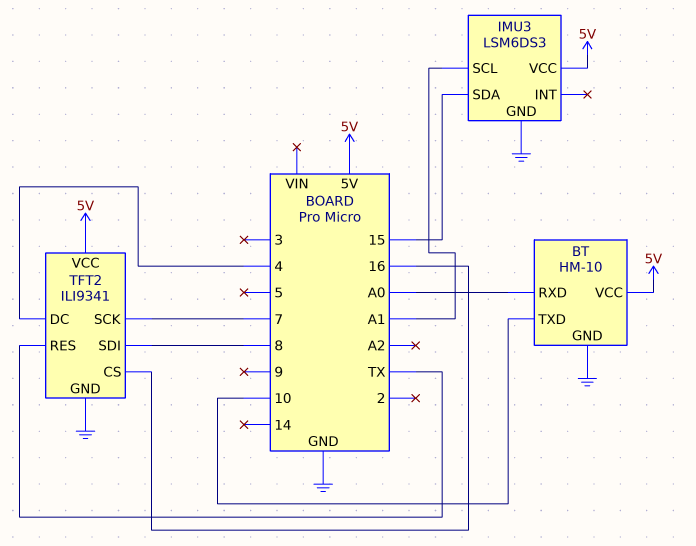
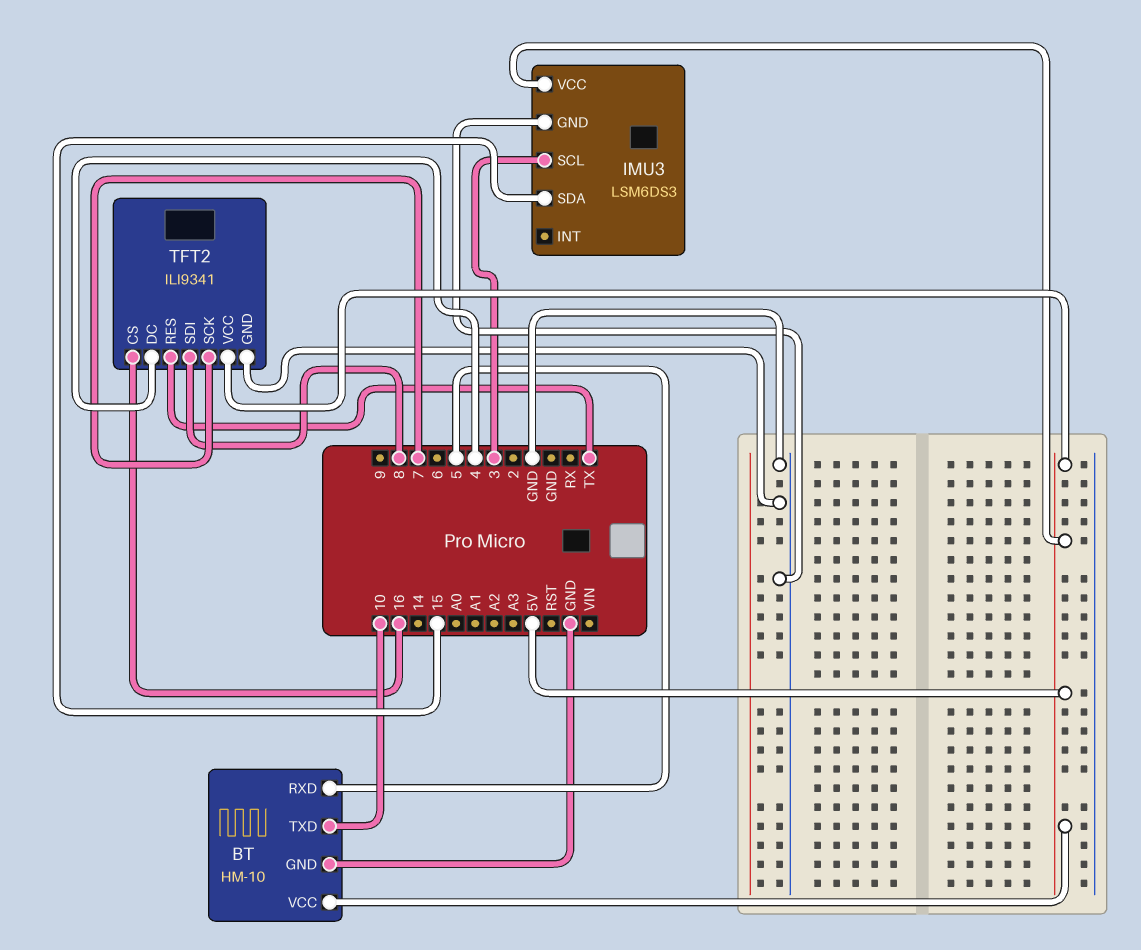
BT pin RXD: A0 -> 5
IMU3 pin SCL: A1 -> 3

